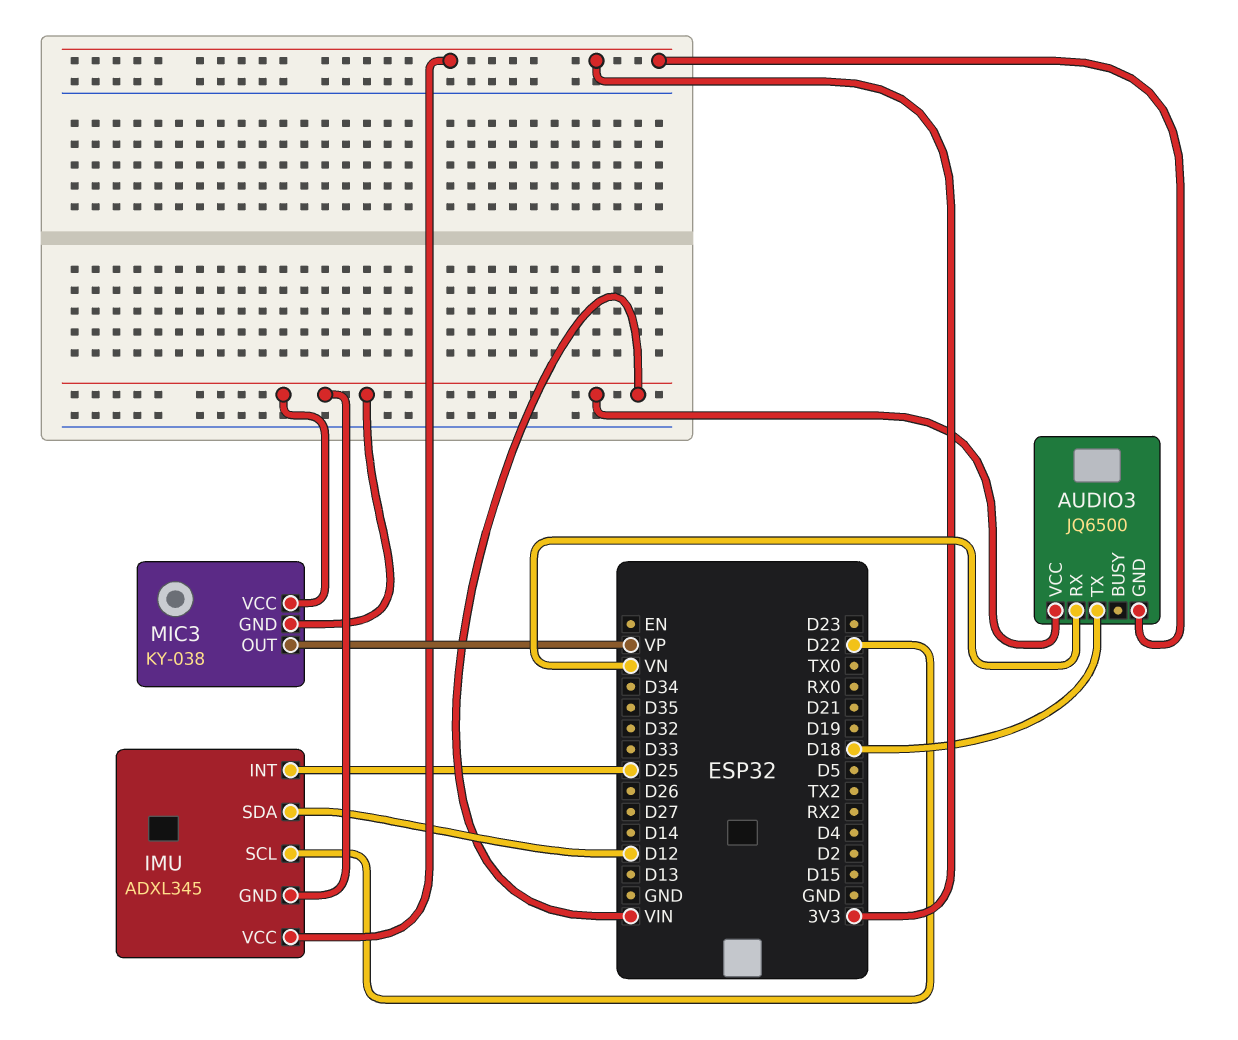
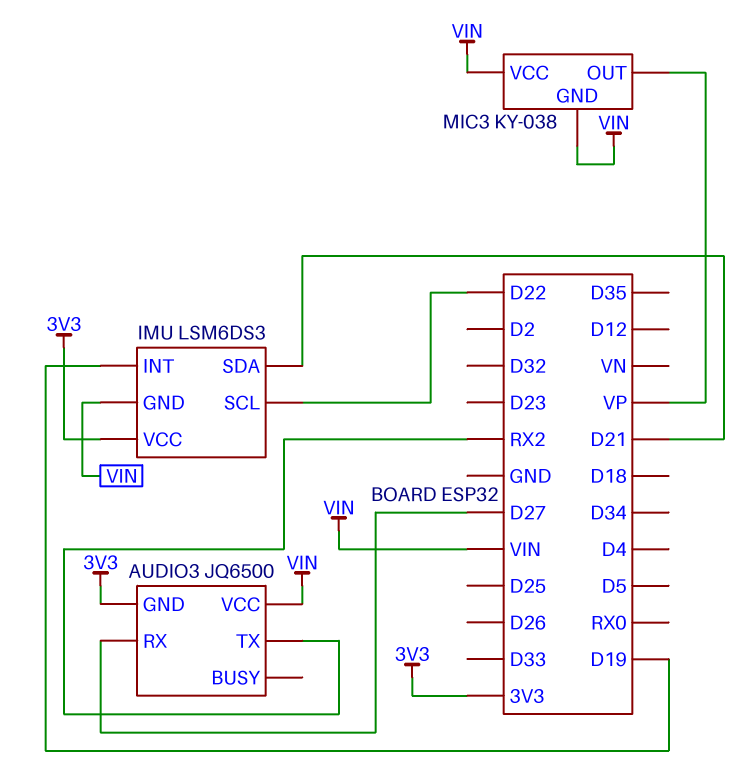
AUDIO3 pin RX: VN -> D27
AUDIO3 pin TX: D18 -> RX2
IMU: ADXL345 -> LSM6DS3
IMU pin INT: D25 -> D19
IMU pin SDA: D12 -> D21

